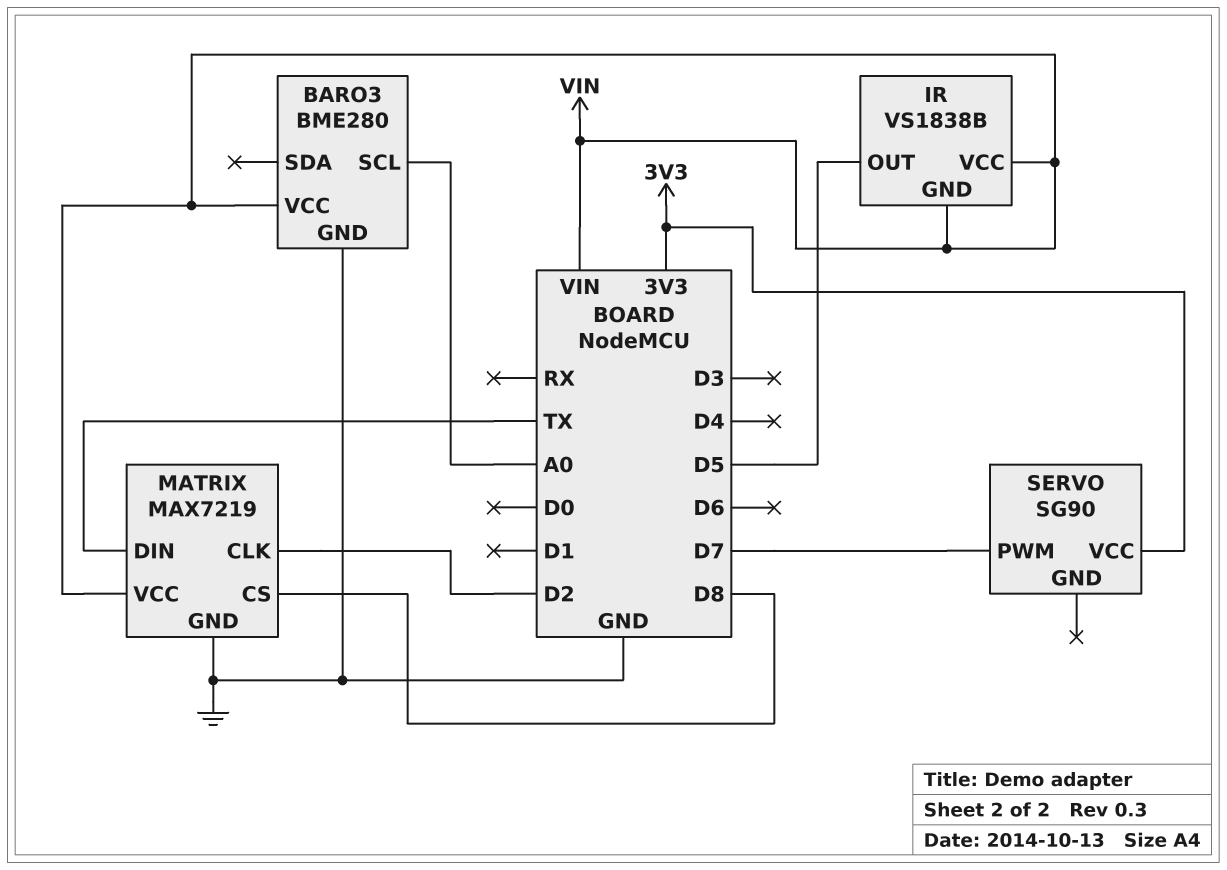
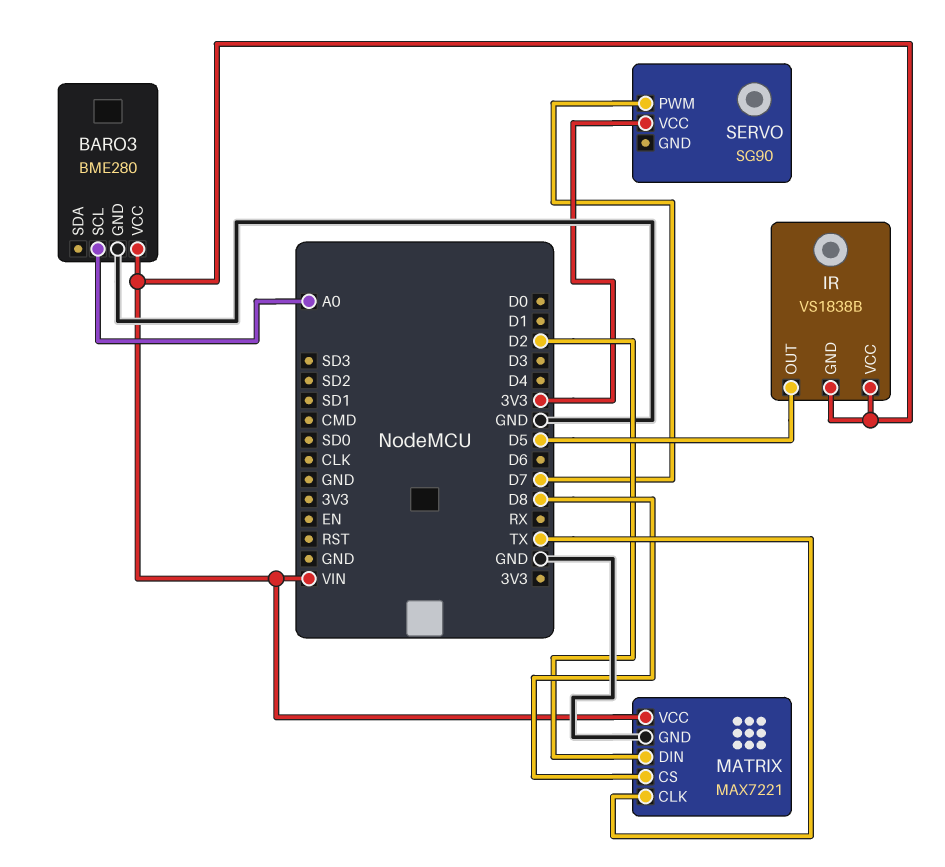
MATRIX: MAX7219 -> MAX7221
MATRIX pin CLK: D2 -> TX
MATRIX pin DIN: TX -> D2

